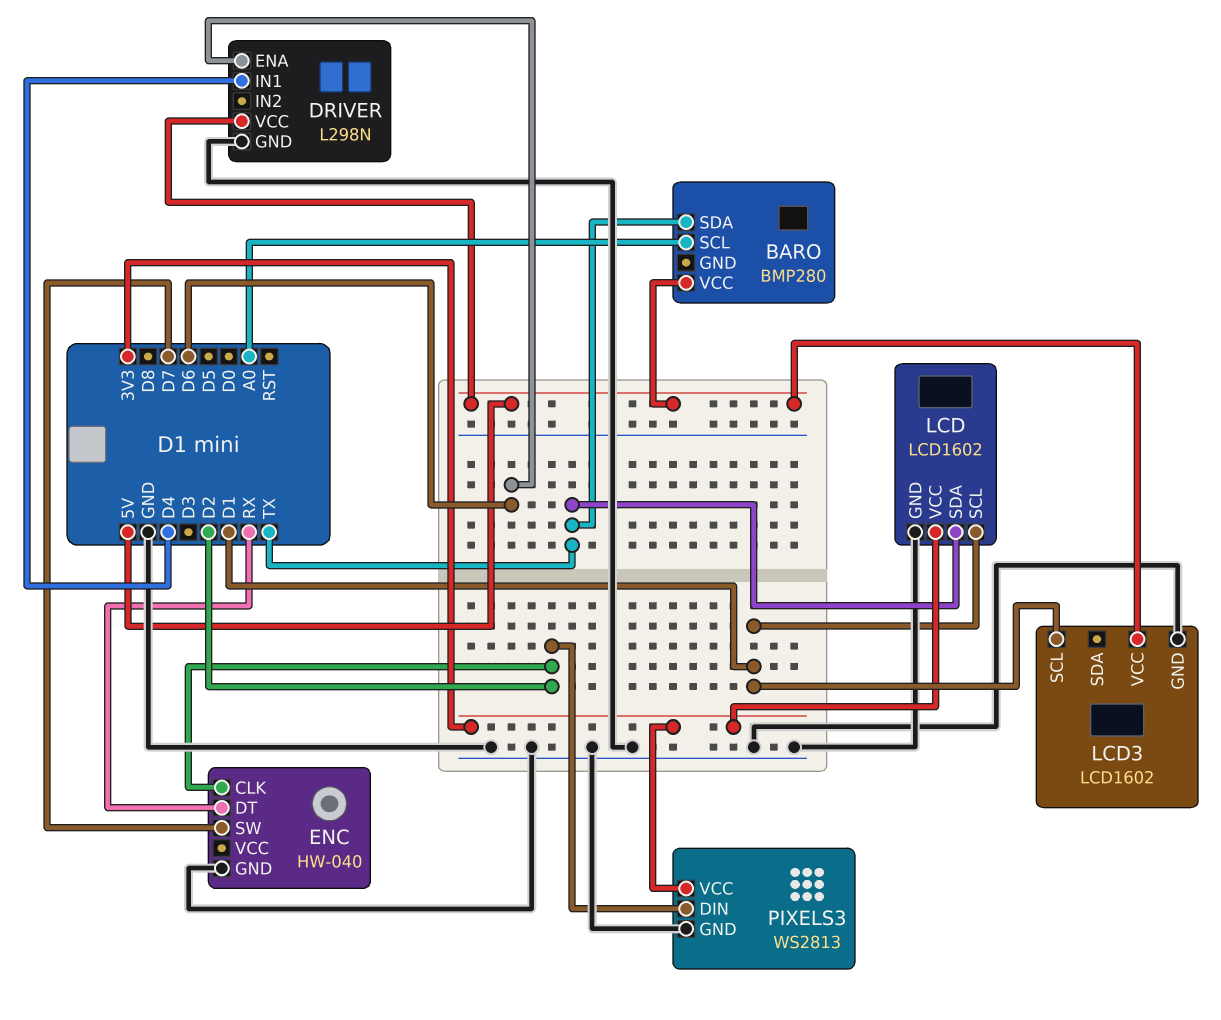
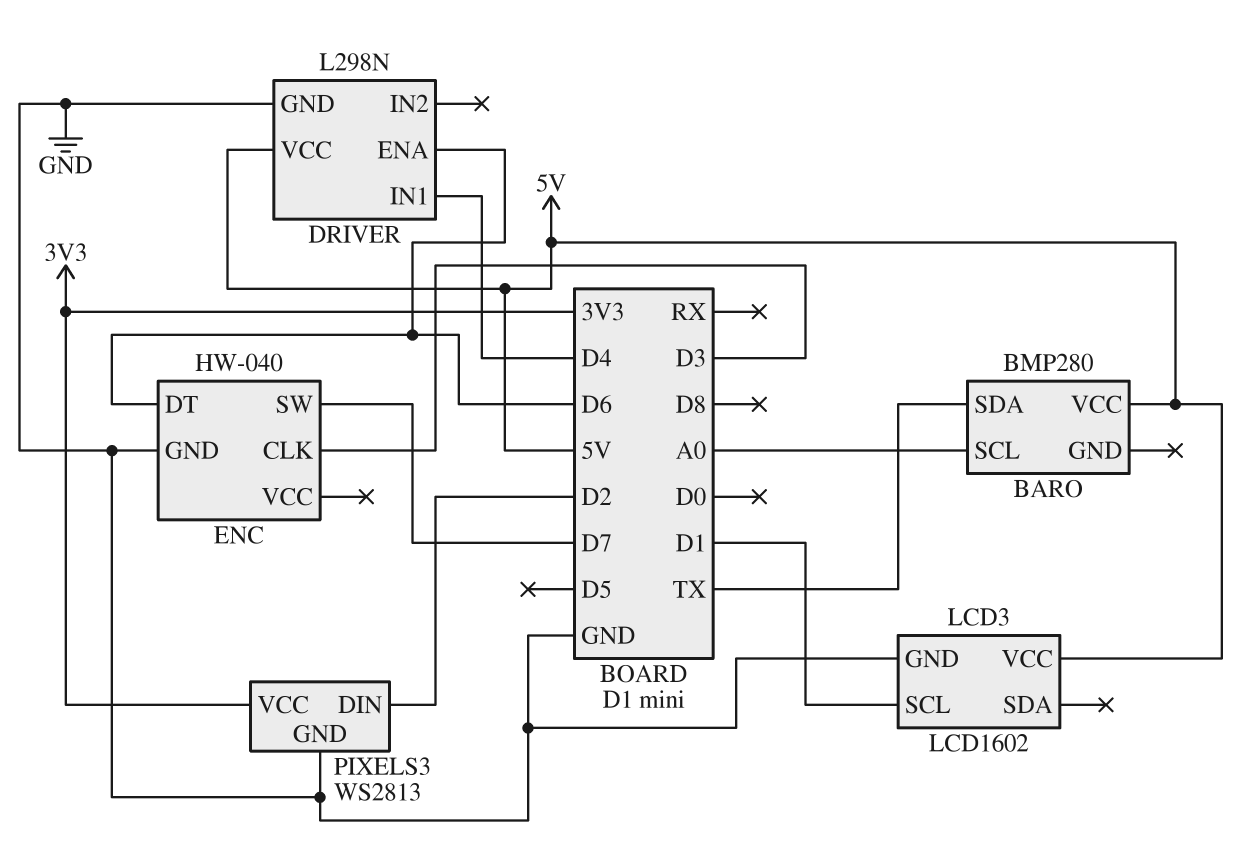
ENC pin CLK: D2 -> D3
ENC pin DT: RX -> D6
LCD: LCD1602 -> none
LCD pin GND: GND -> none
LCD pin SCL: D1 -> none
LCD pin SDA: TX -> none
LCD pin VCC: 3V3 -> none

